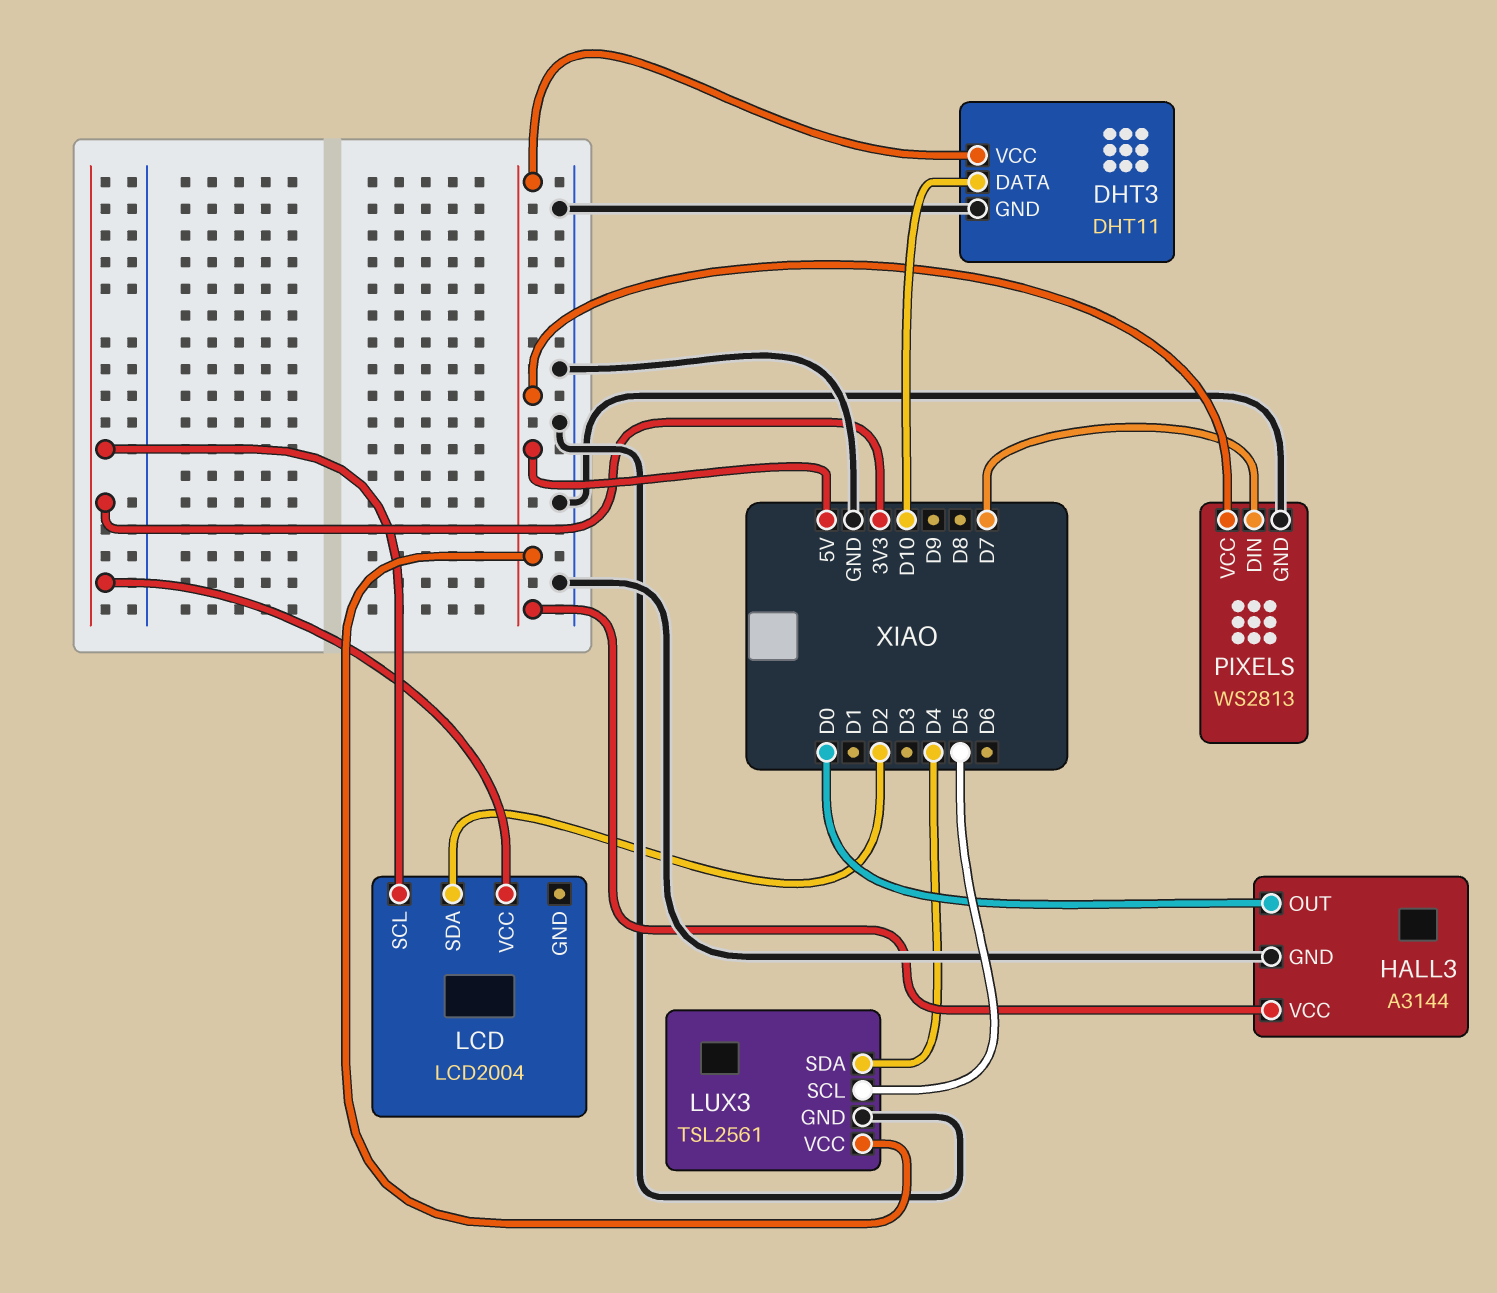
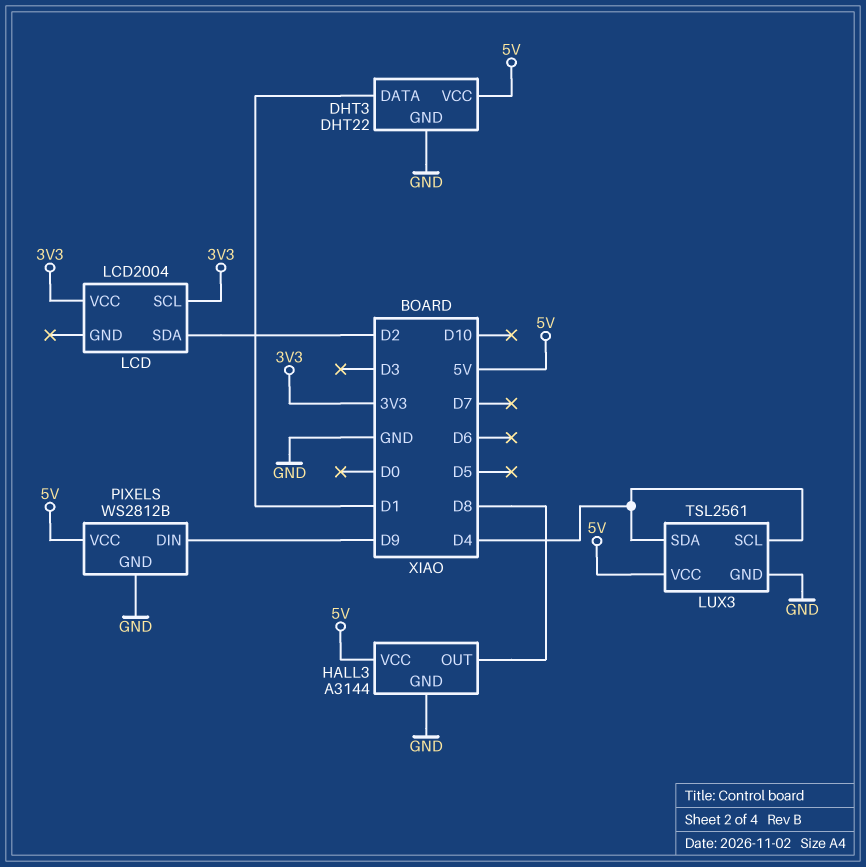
DHT3: DHT11 -> DHT22
DHT3 pin DATA: D10 -> D1
HALL3 pin OUT: D0 -> D8
LUX3 pin SCL: D5 -> D4
PIXELS: WS2813 -> WS2812B
PIXELS pin DIN: D7 -> D9

